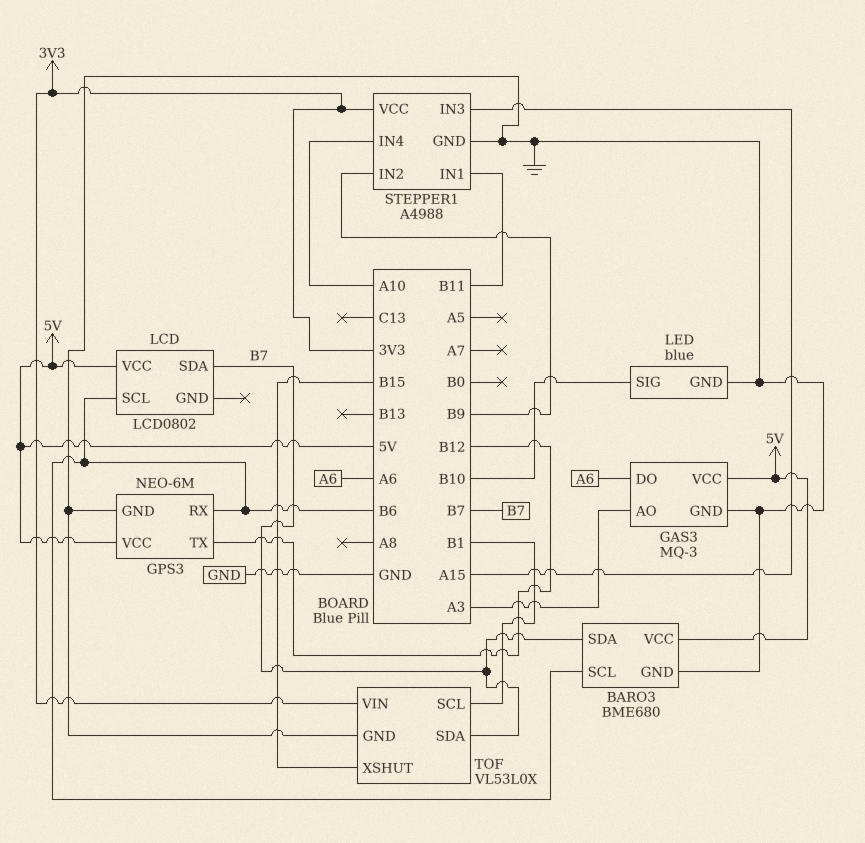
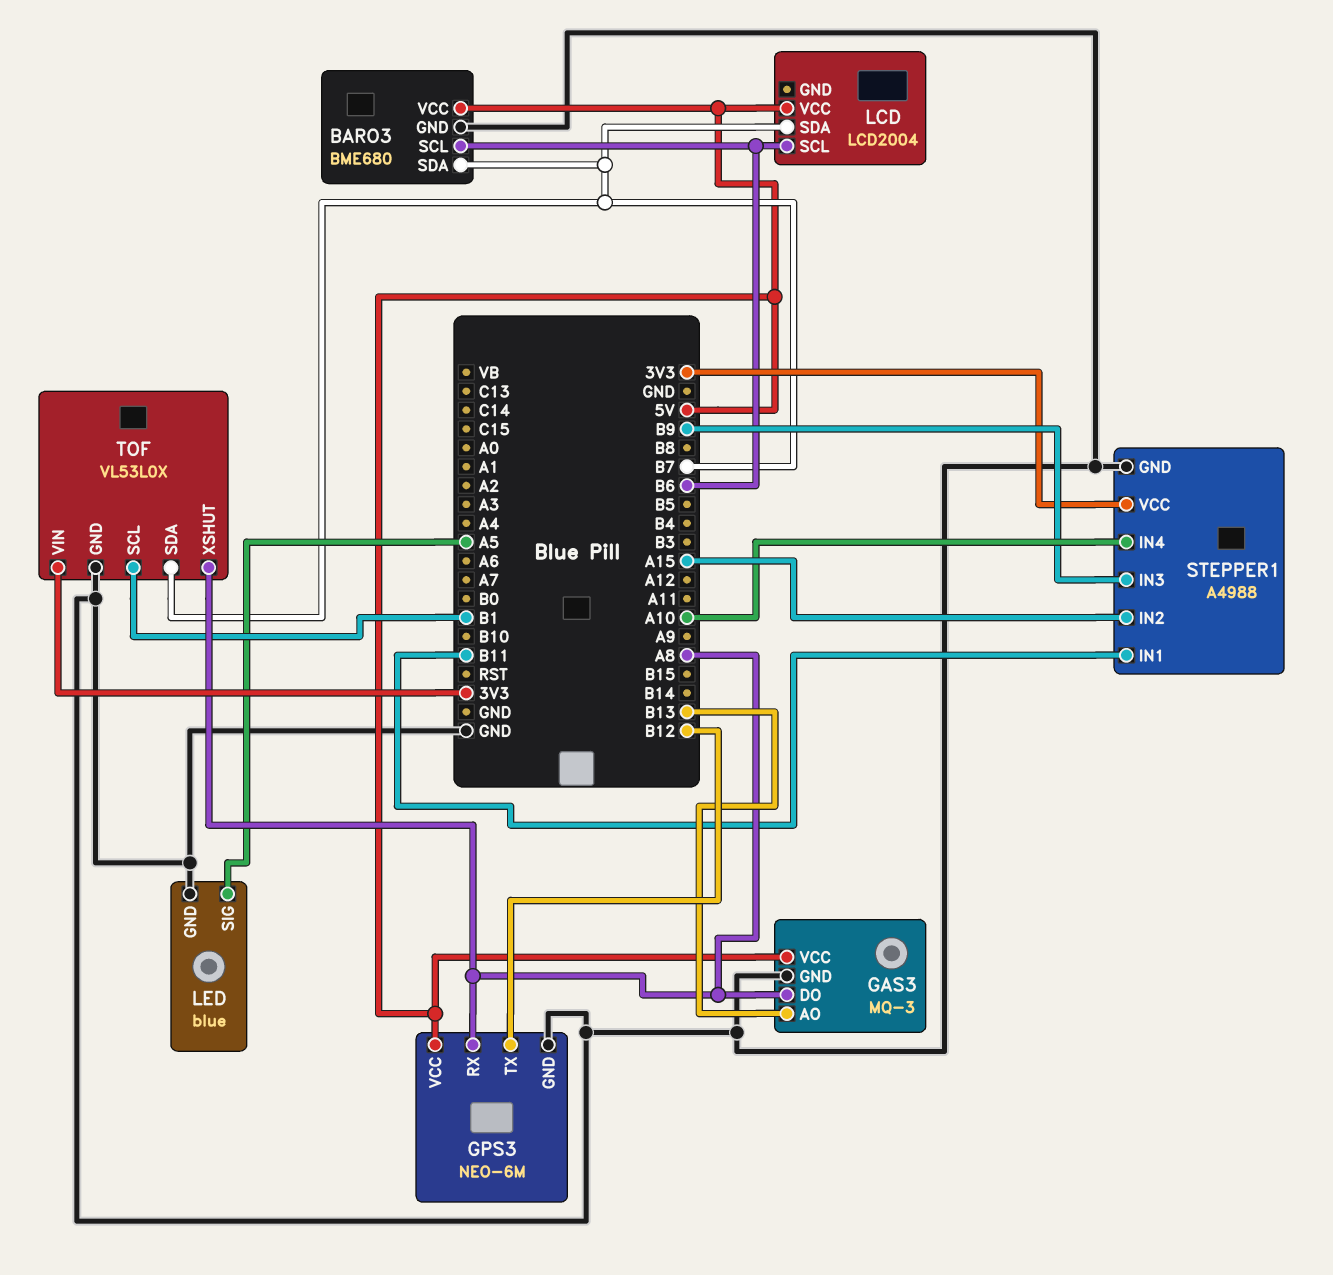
GAS3 pin AO: A3 -> B13
GAS3 pin DO: A6 -> A8
GPS3 pin RX: B6 -> A8
LCD: LCD0802 -> LCD2004
LED pin SIG: B10 -> A5
STEPPER1 pin IN2: B9 -> A15
STEPPER1 pin IN3: A15 -> B9
TOF pin XSHUT: B15 -> A8

